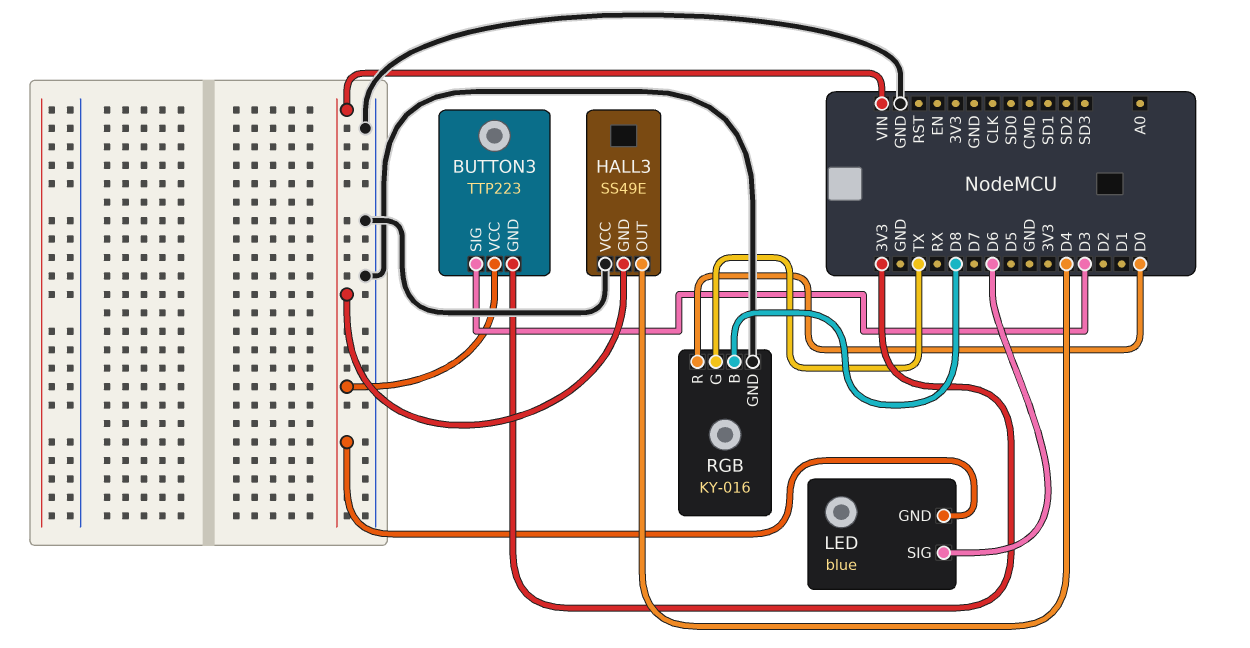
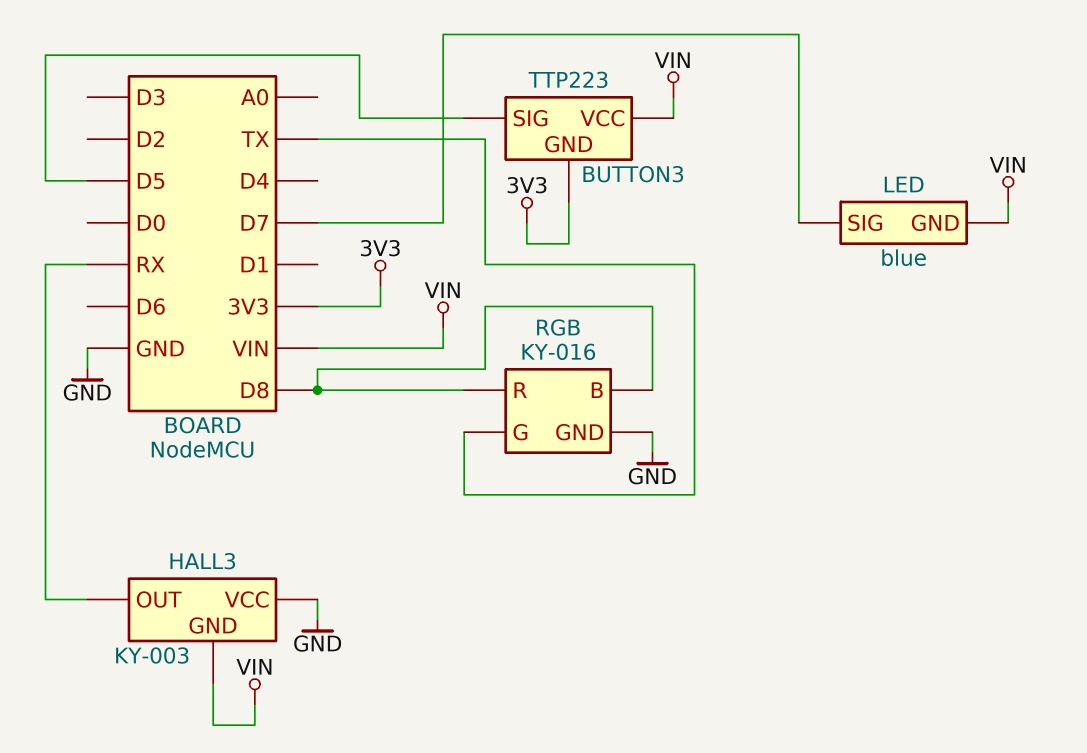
BUTTON3 pin SIG: D3 -> D5
HALL3: SS49E -> KY-003
HALL3 pin OUT: D4 -> RX
LED pin SIG: D6 -> D7
RGB pin R: D0 -> D8

